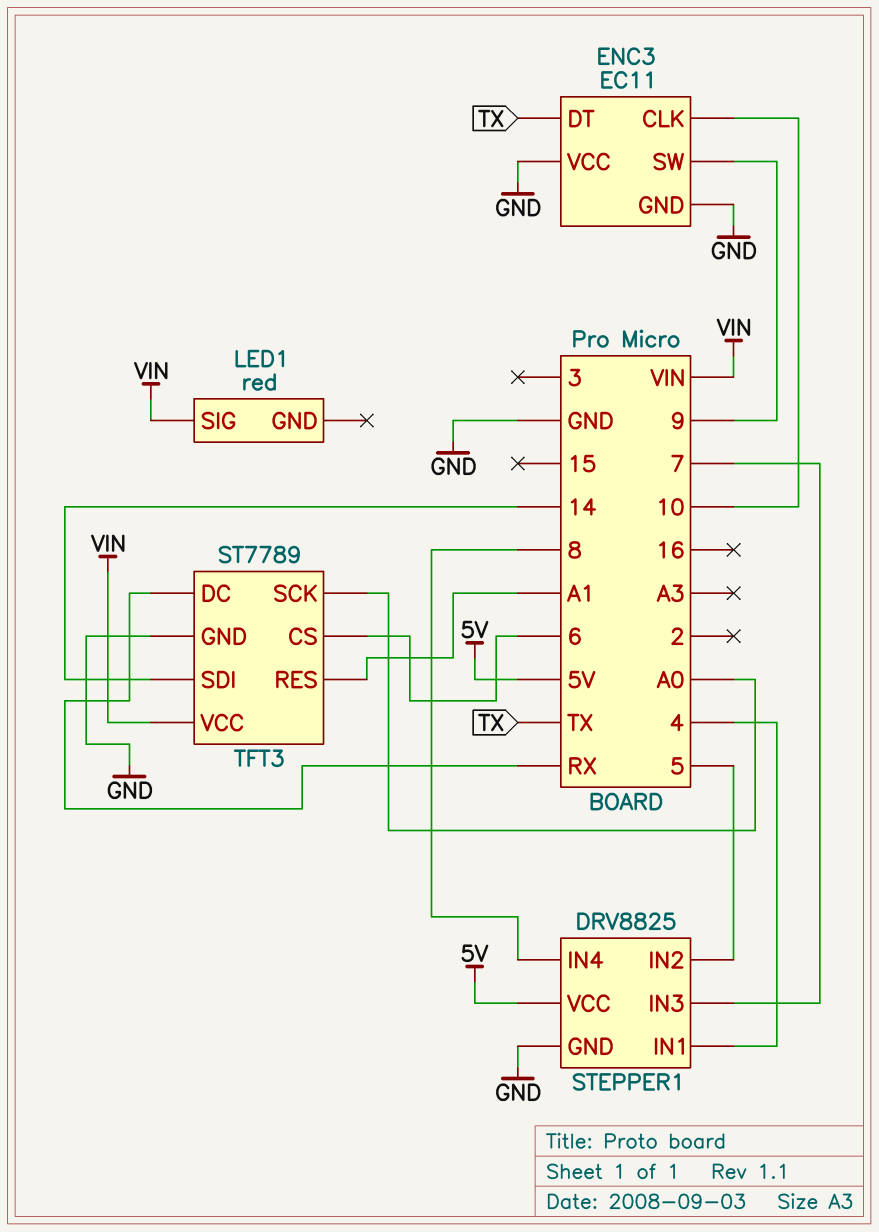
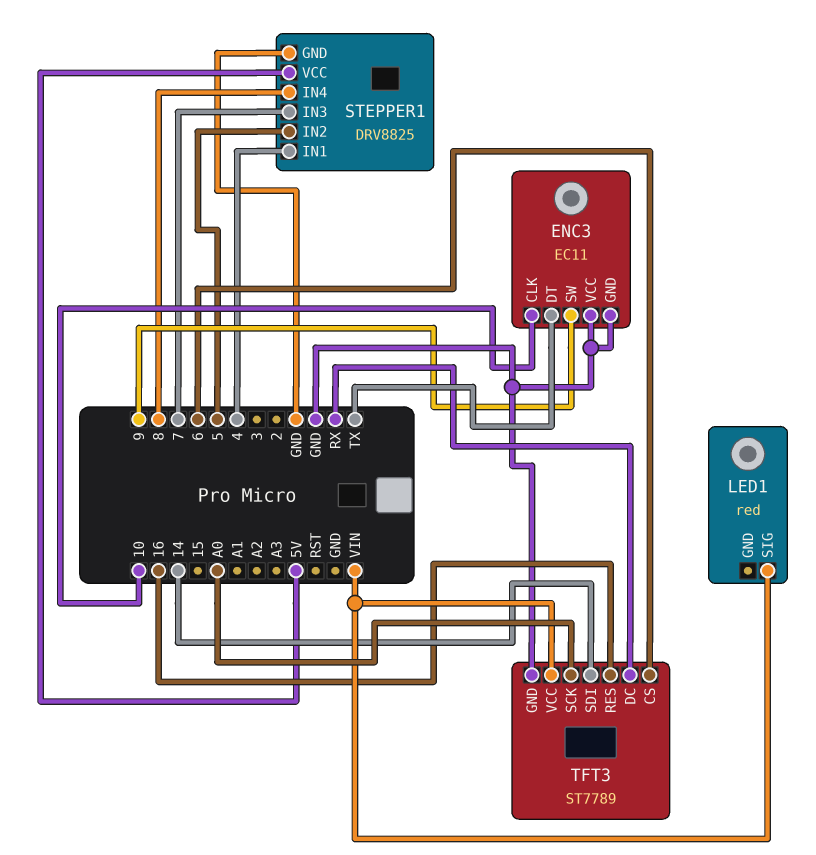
TFT3 pin RES: A1 -> 16

